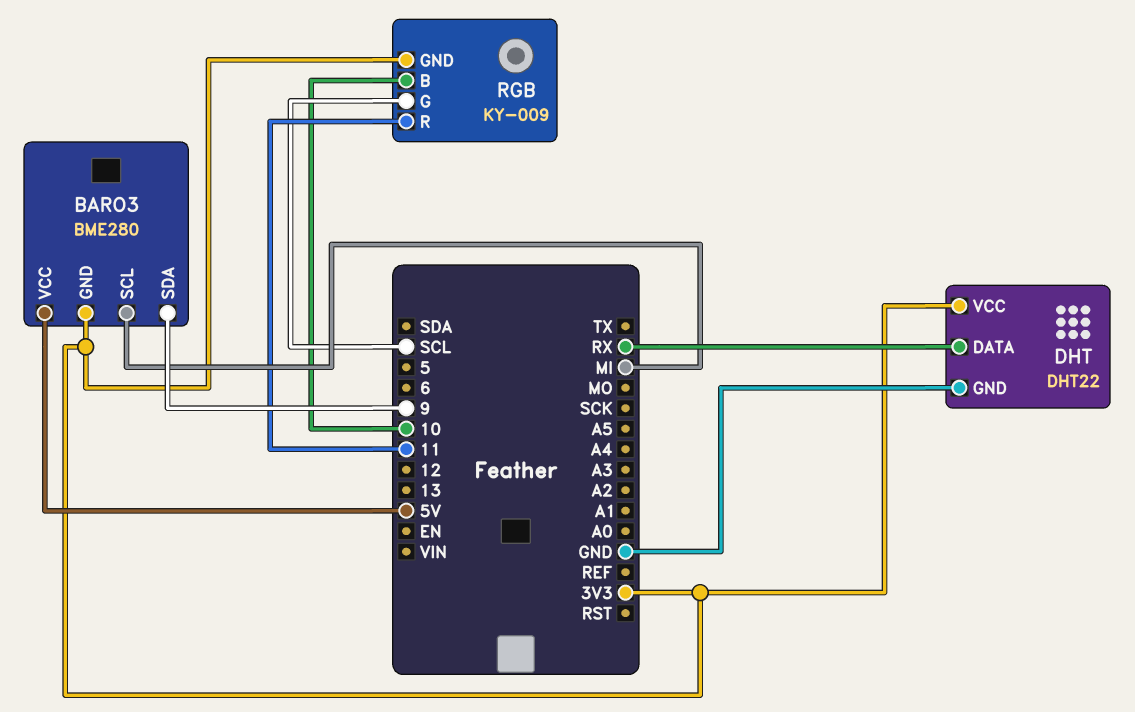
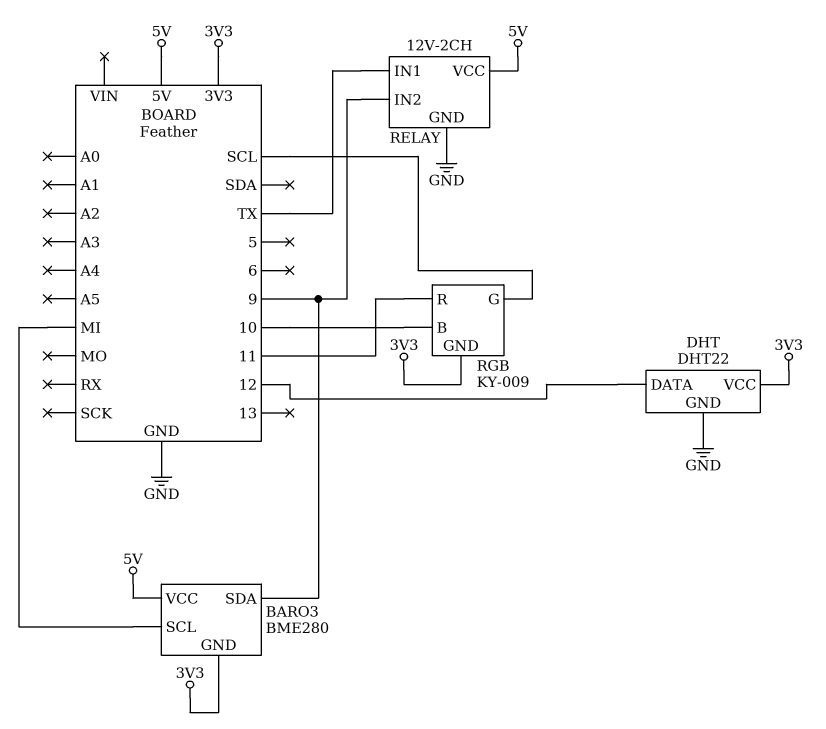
DHT pin DATA: RX -> 12
RELAY: none -> 12V-2CH
RELAY pin GND: none -> GND
RELAY pin IN1: none -> TX
RELAY pin IN2: none -> 9
RELAY pin VCC: none -> 5V

